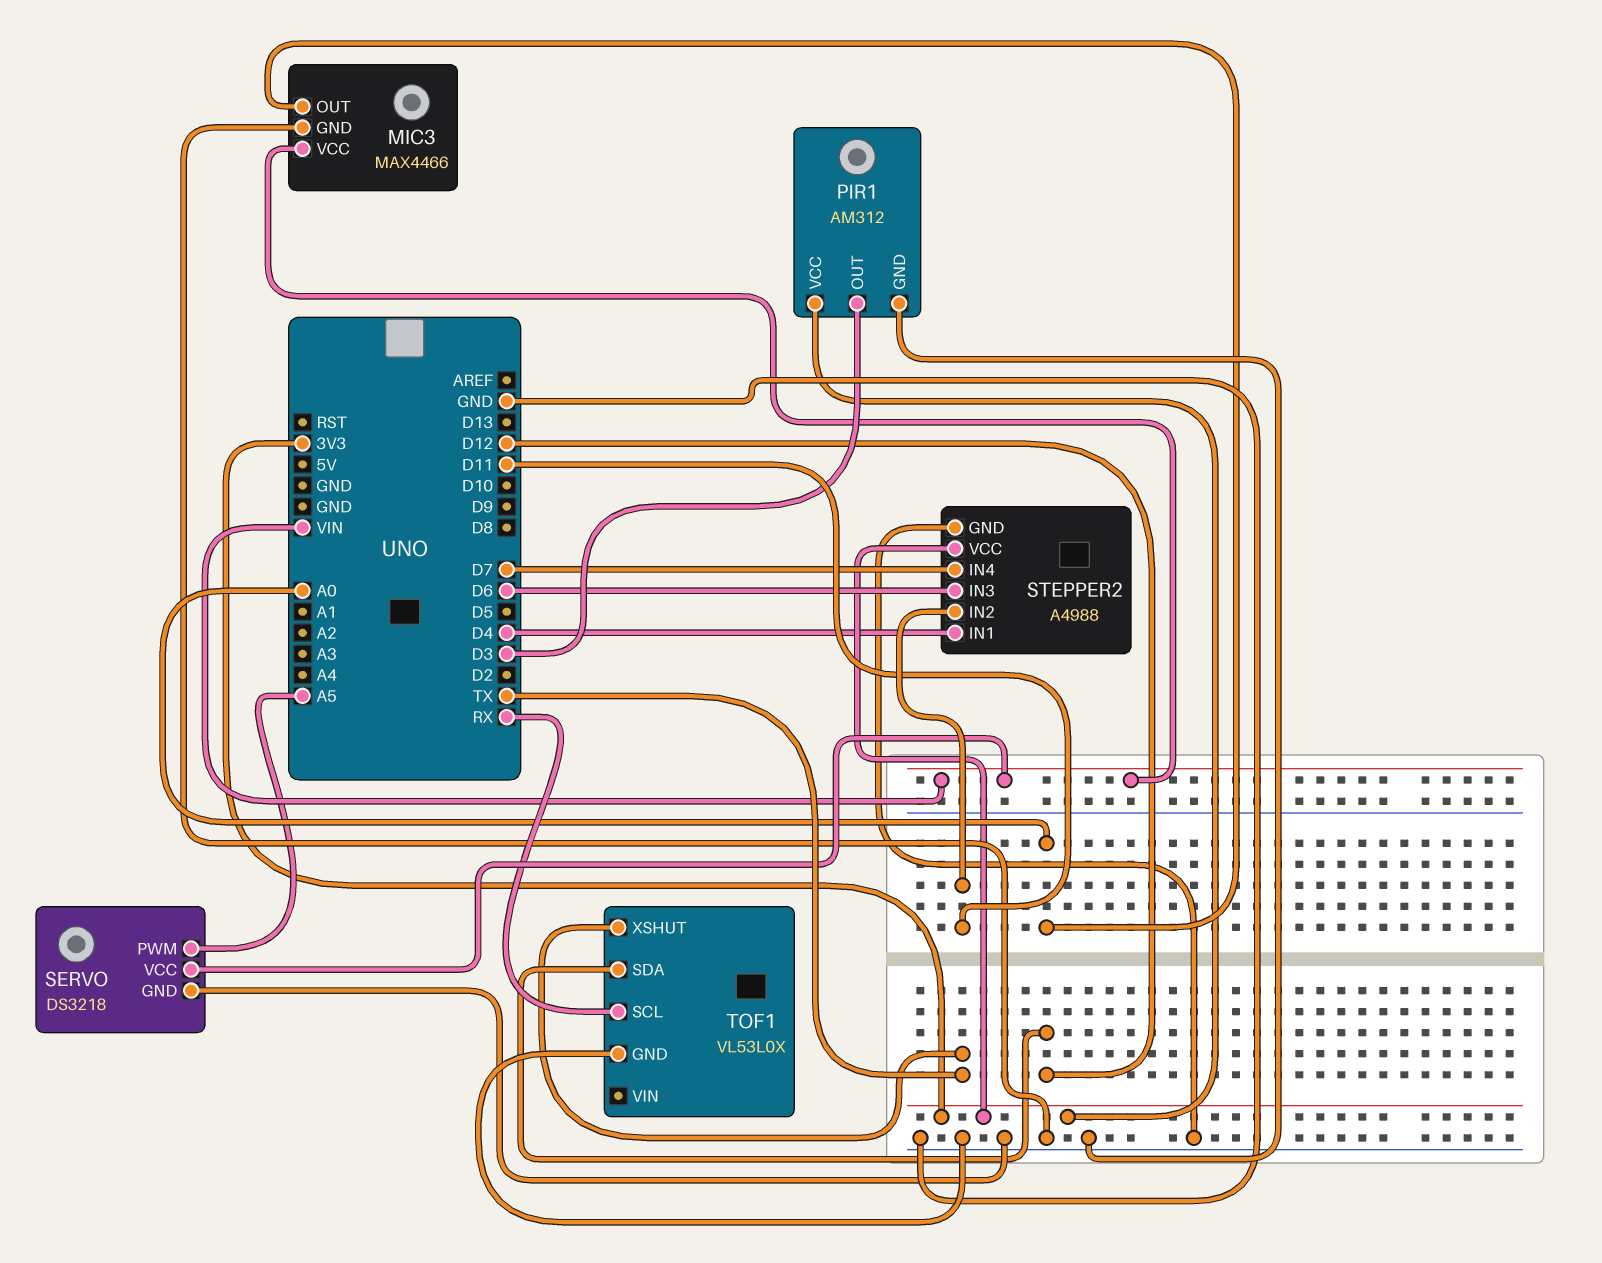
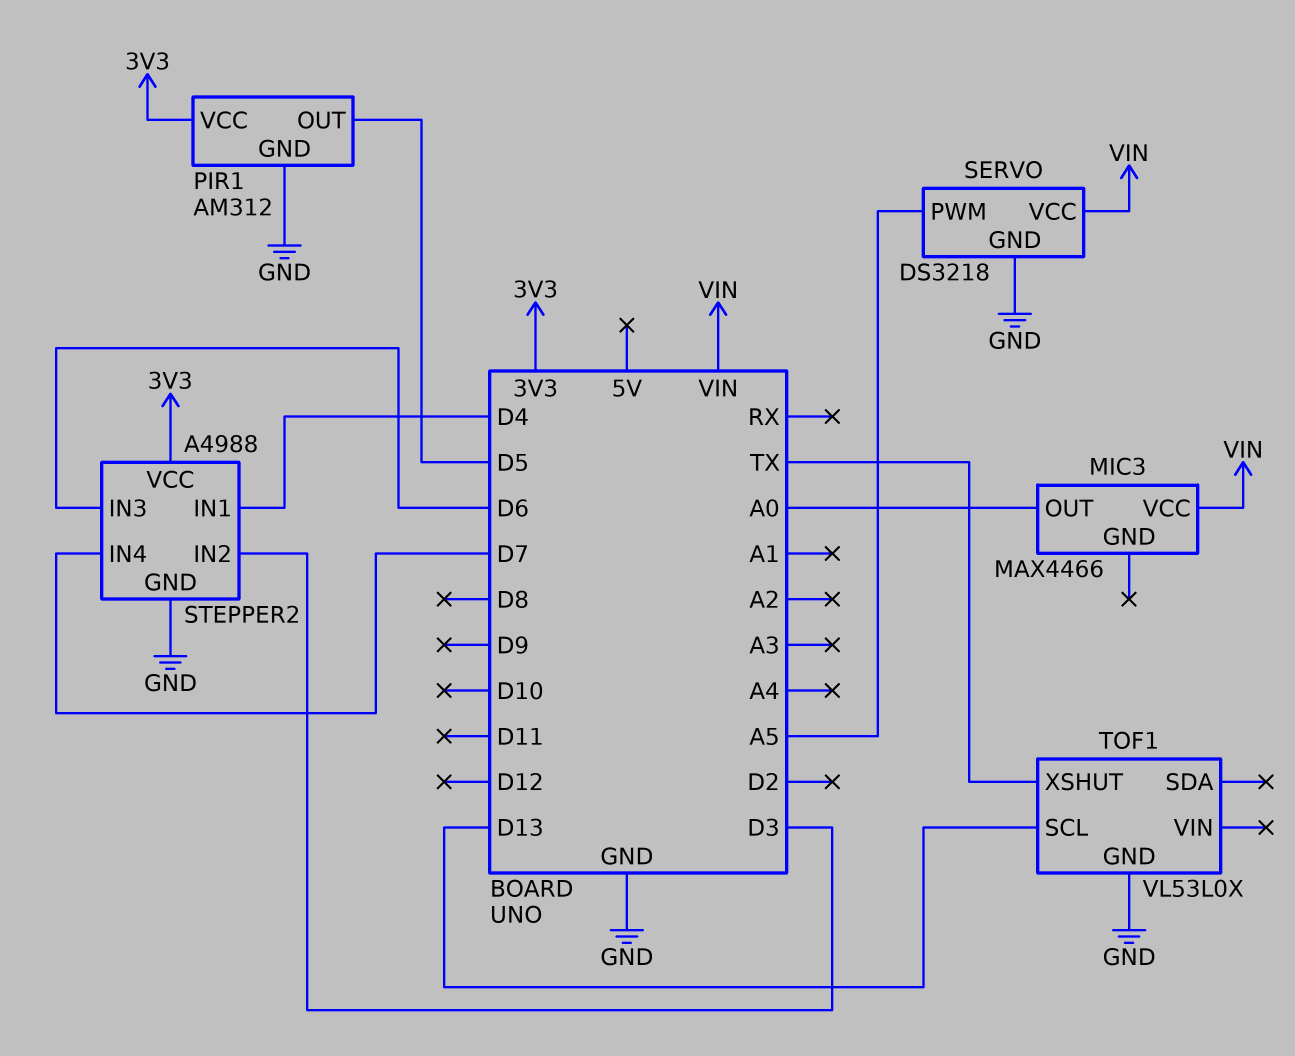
MIC3 pin GND: GND -> none
PIR1 pin OUT: D3 -> D5
STEPPER2 pin IN2: D11 -> D3
TOF1 pin SCL: RX -> D13
TOF1 pin SDA: D12 -> none

